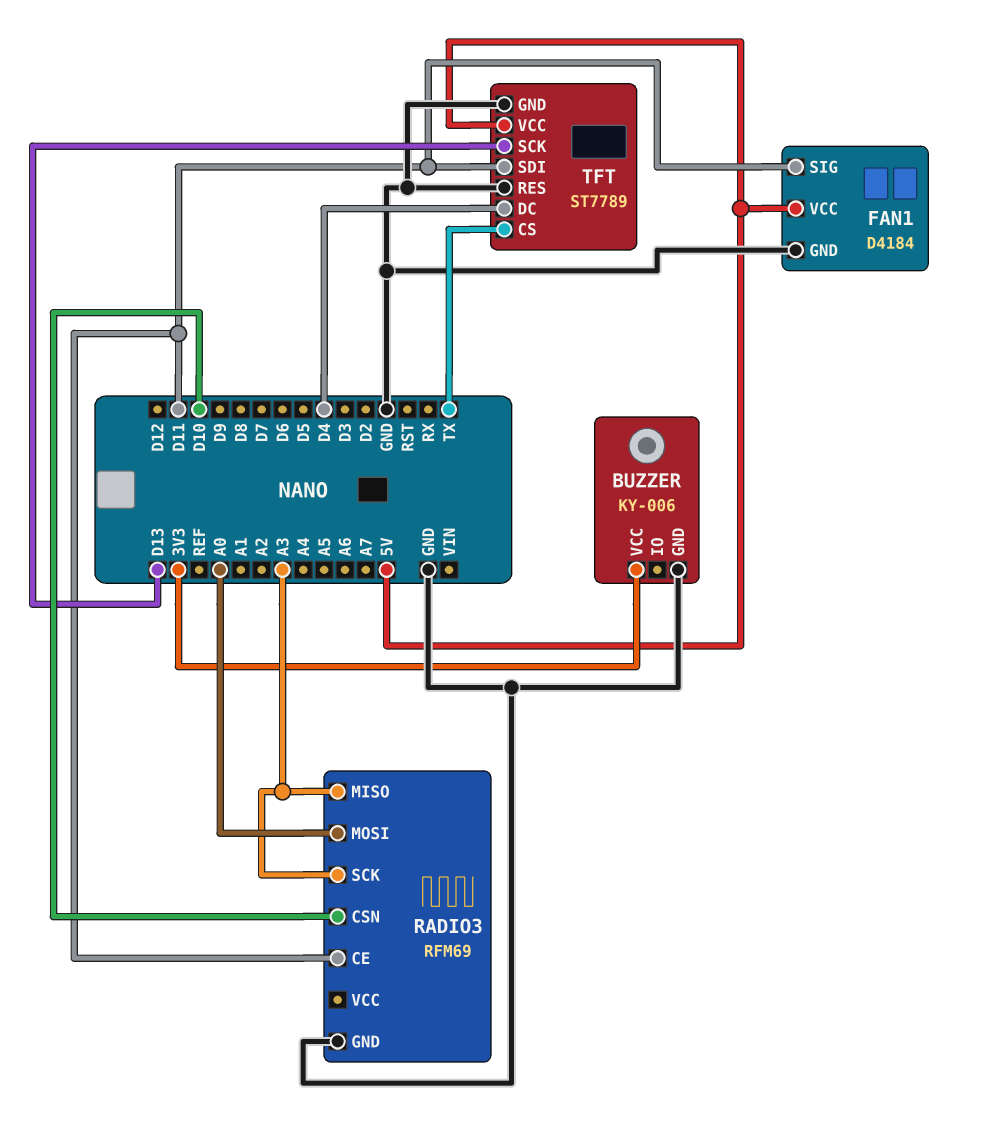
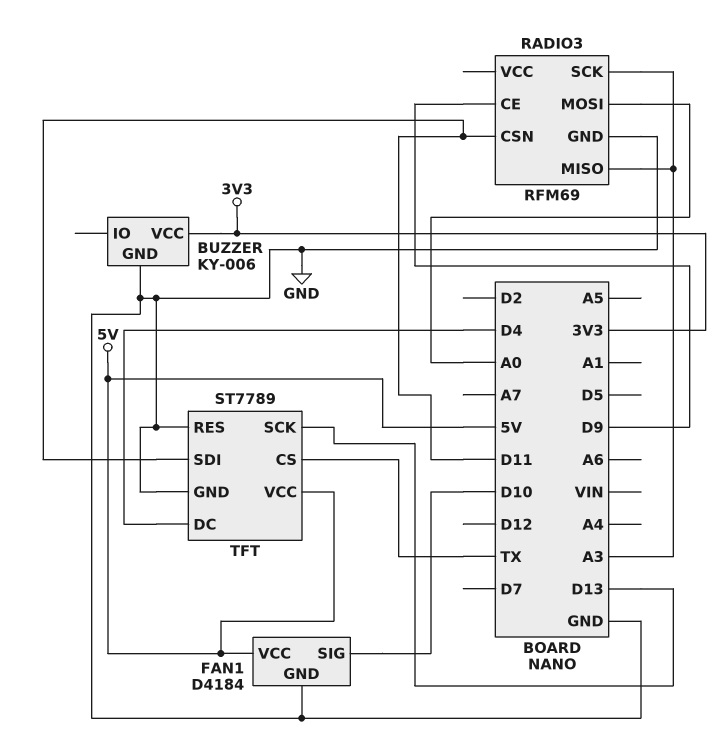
FAN1 pin SIG: D11 -> D10
RADIO3 pin CE: D11 -> D9
RADIO3 pin CSN: D10 -> D11

